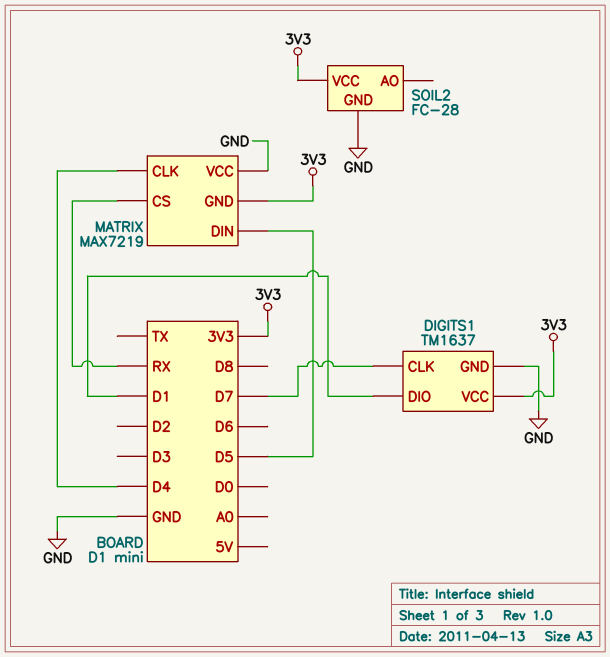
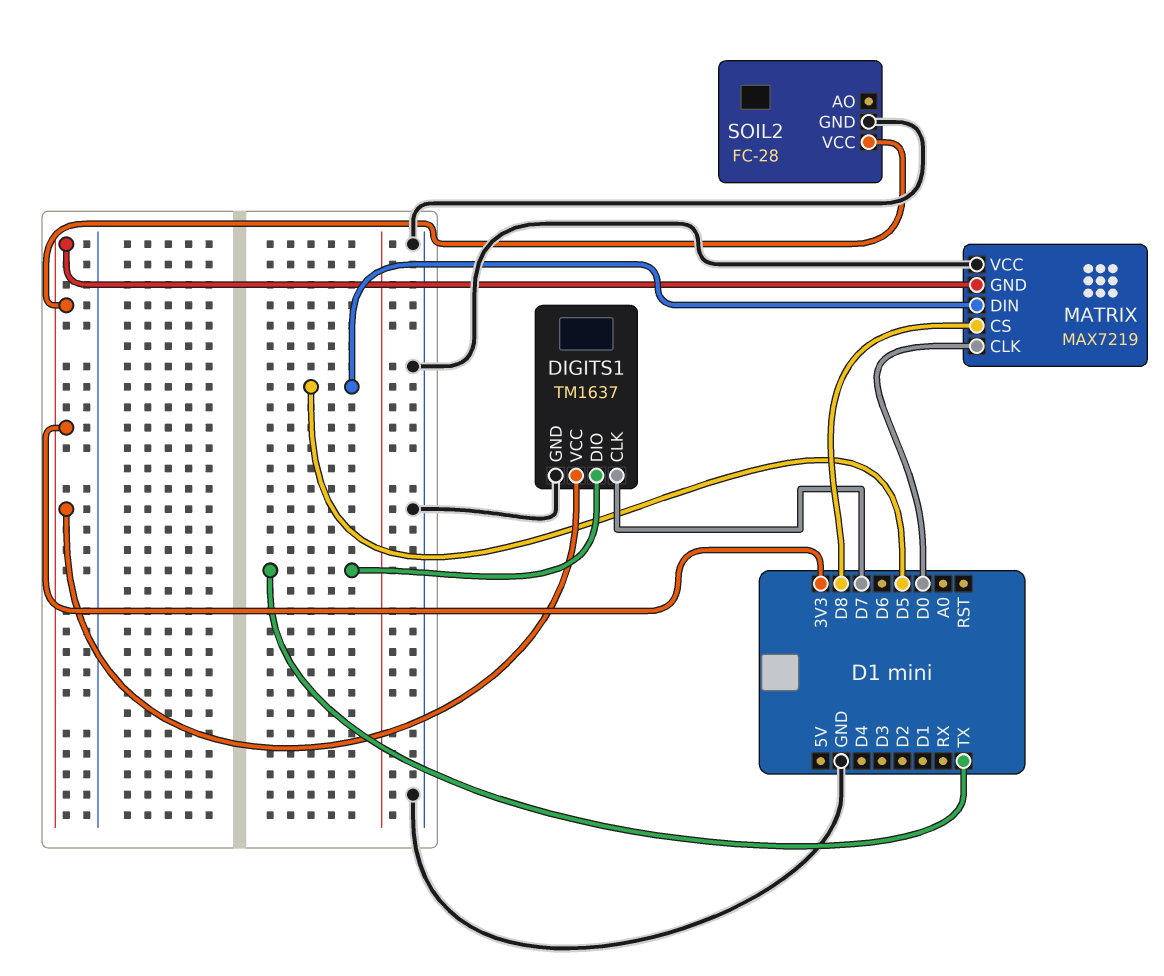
DIGITS1 pin DIO: D1 -> TX
MATRIX pin CLK: D4 -> D0
MATRIX pin CS: RX -> D8

